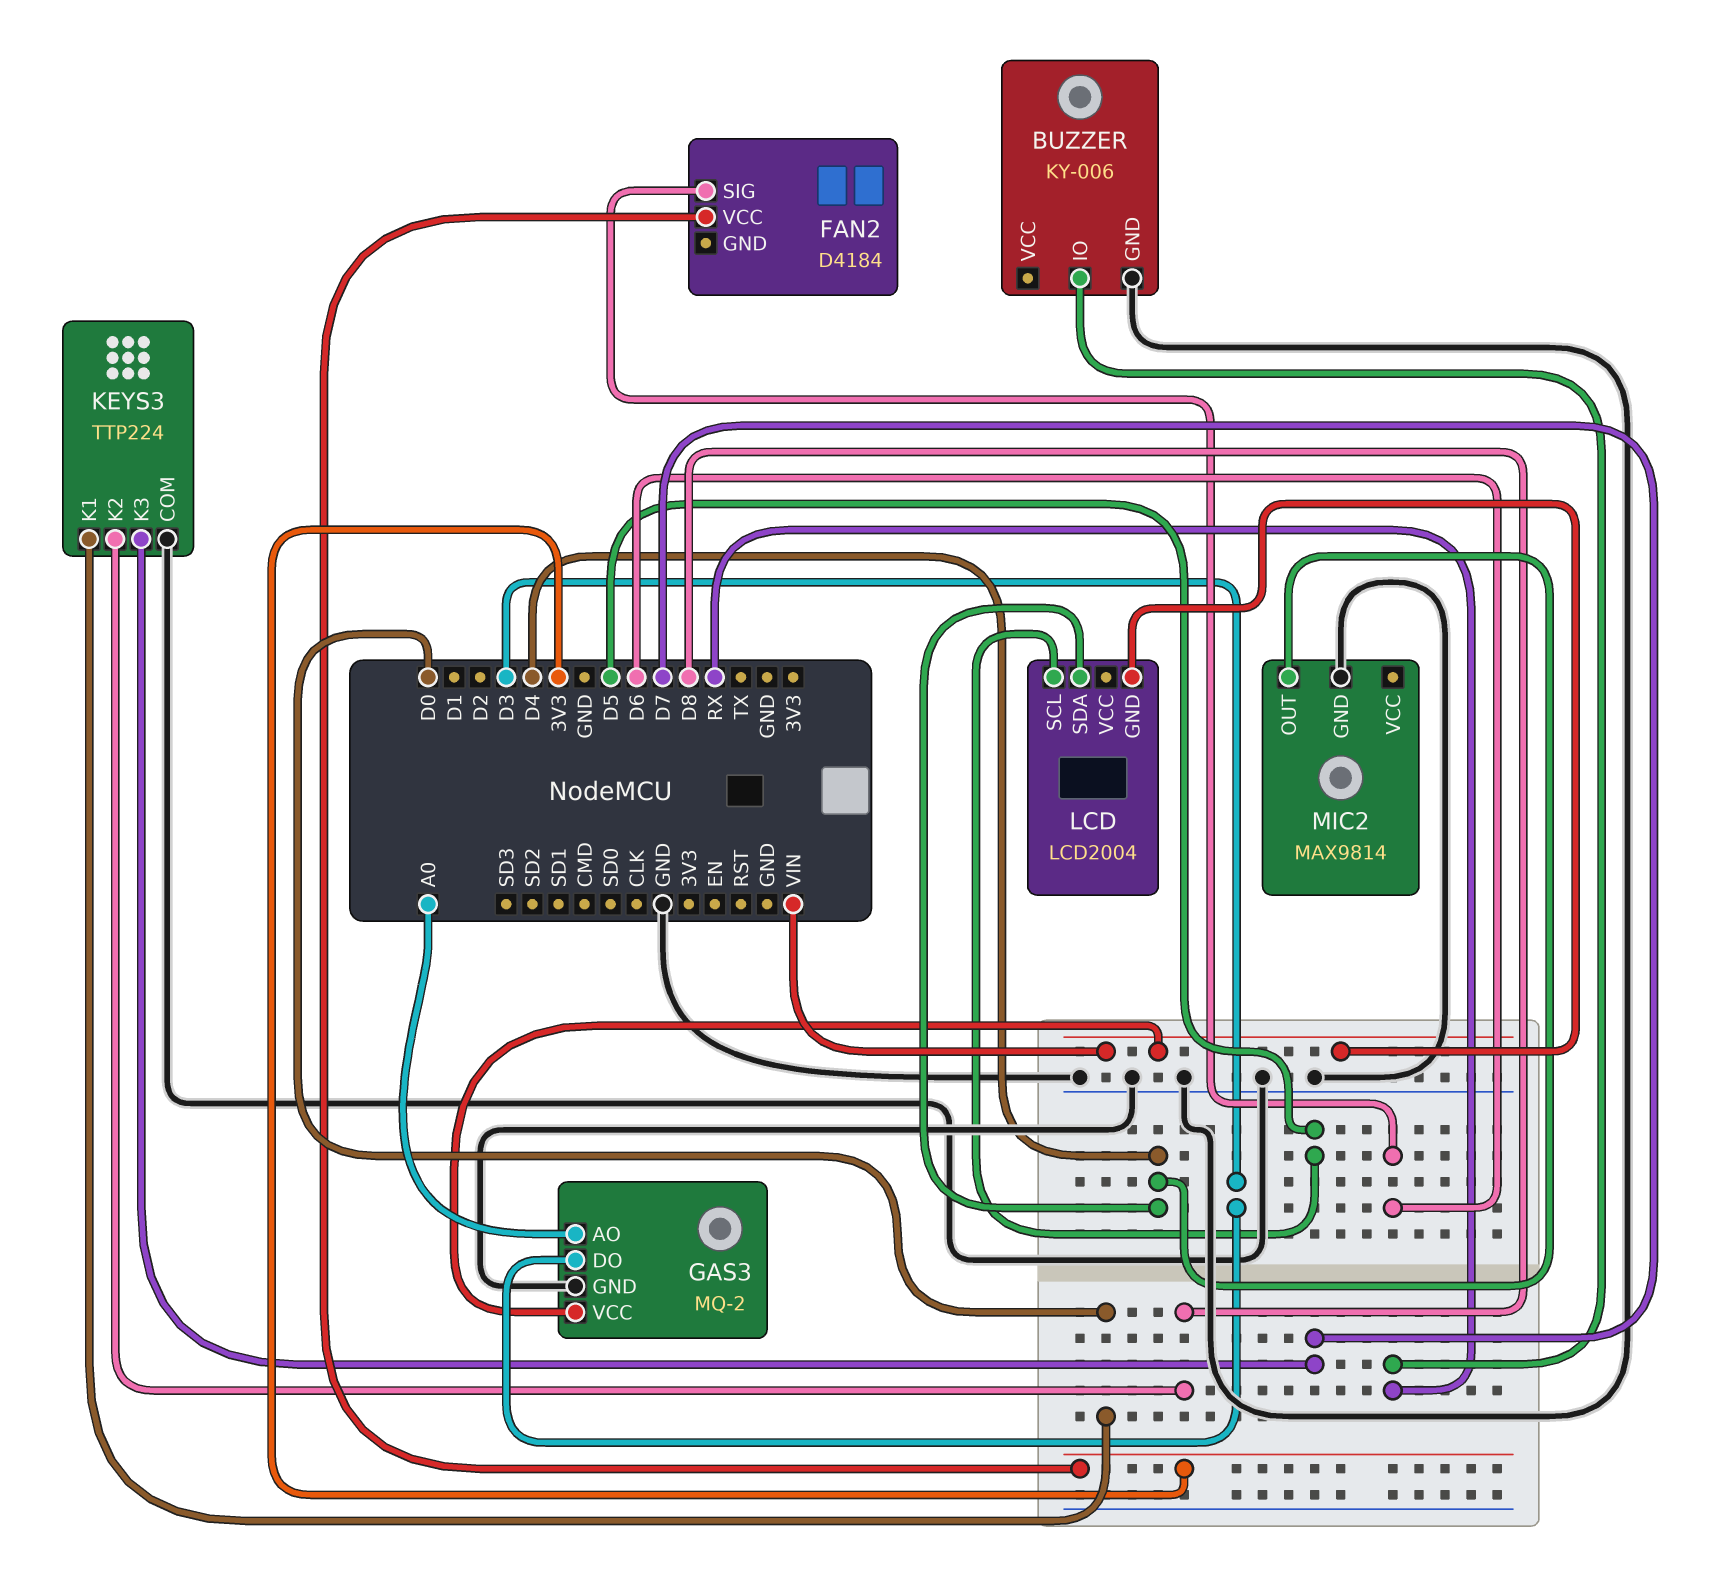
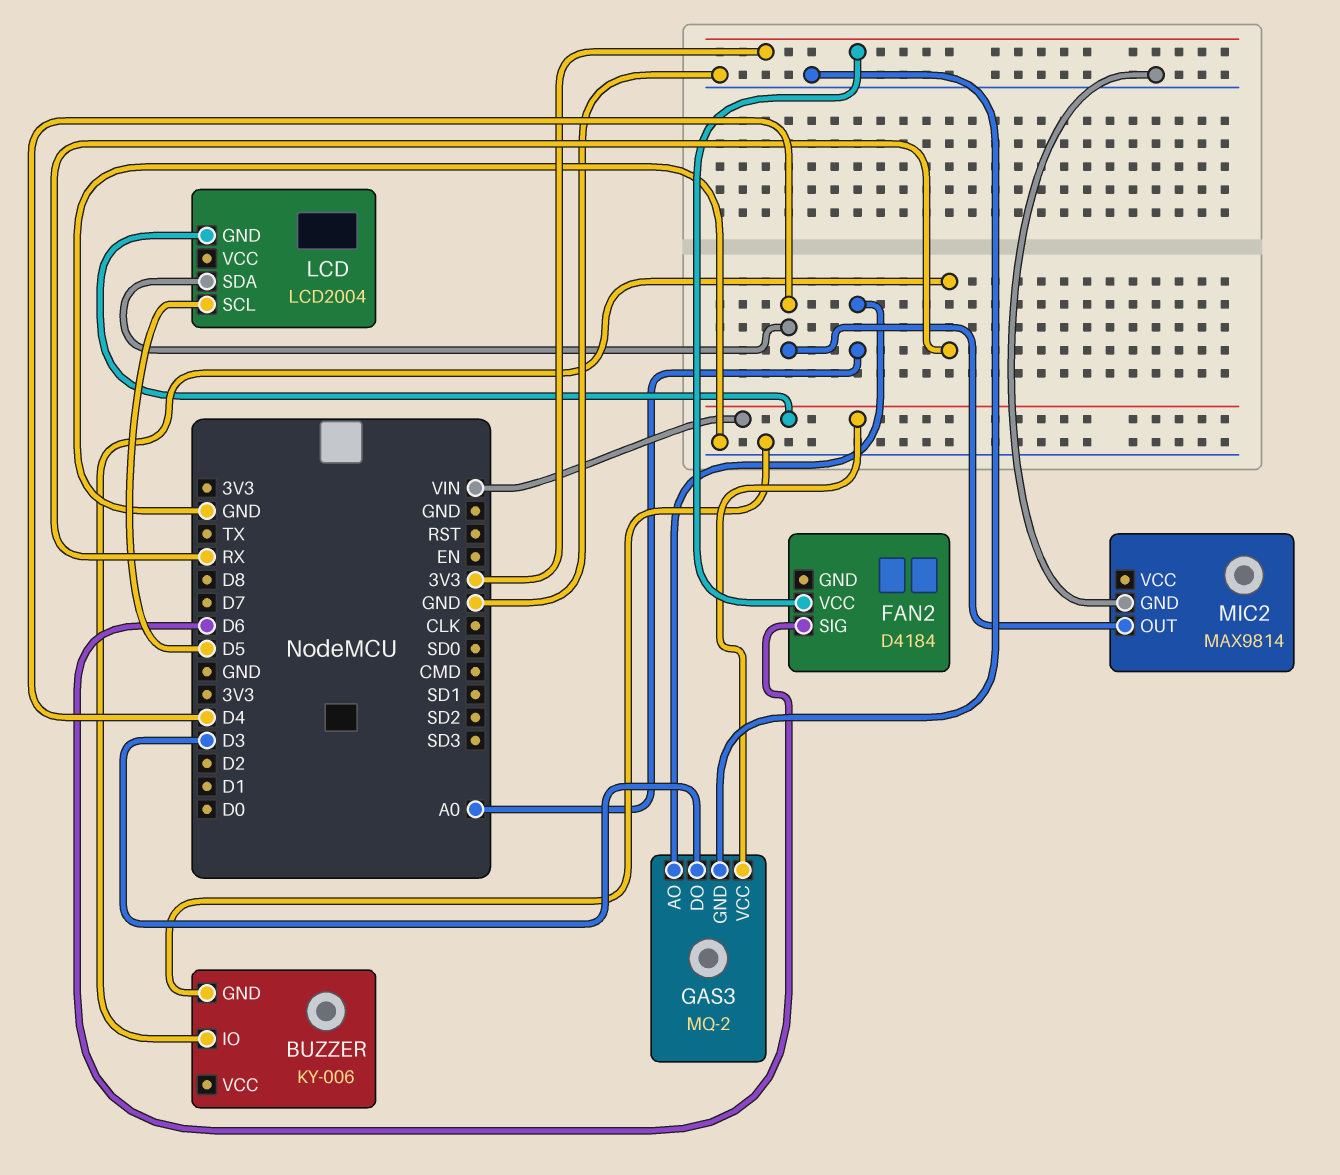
KEYS3: TTP224 -> none
KEYS3 pin COM: GND -> none
KEYS3 pin K1: D0 -> none
KEYS3 pin K2: D8 -> none
KEYS3 pin K3: D7 -> none

